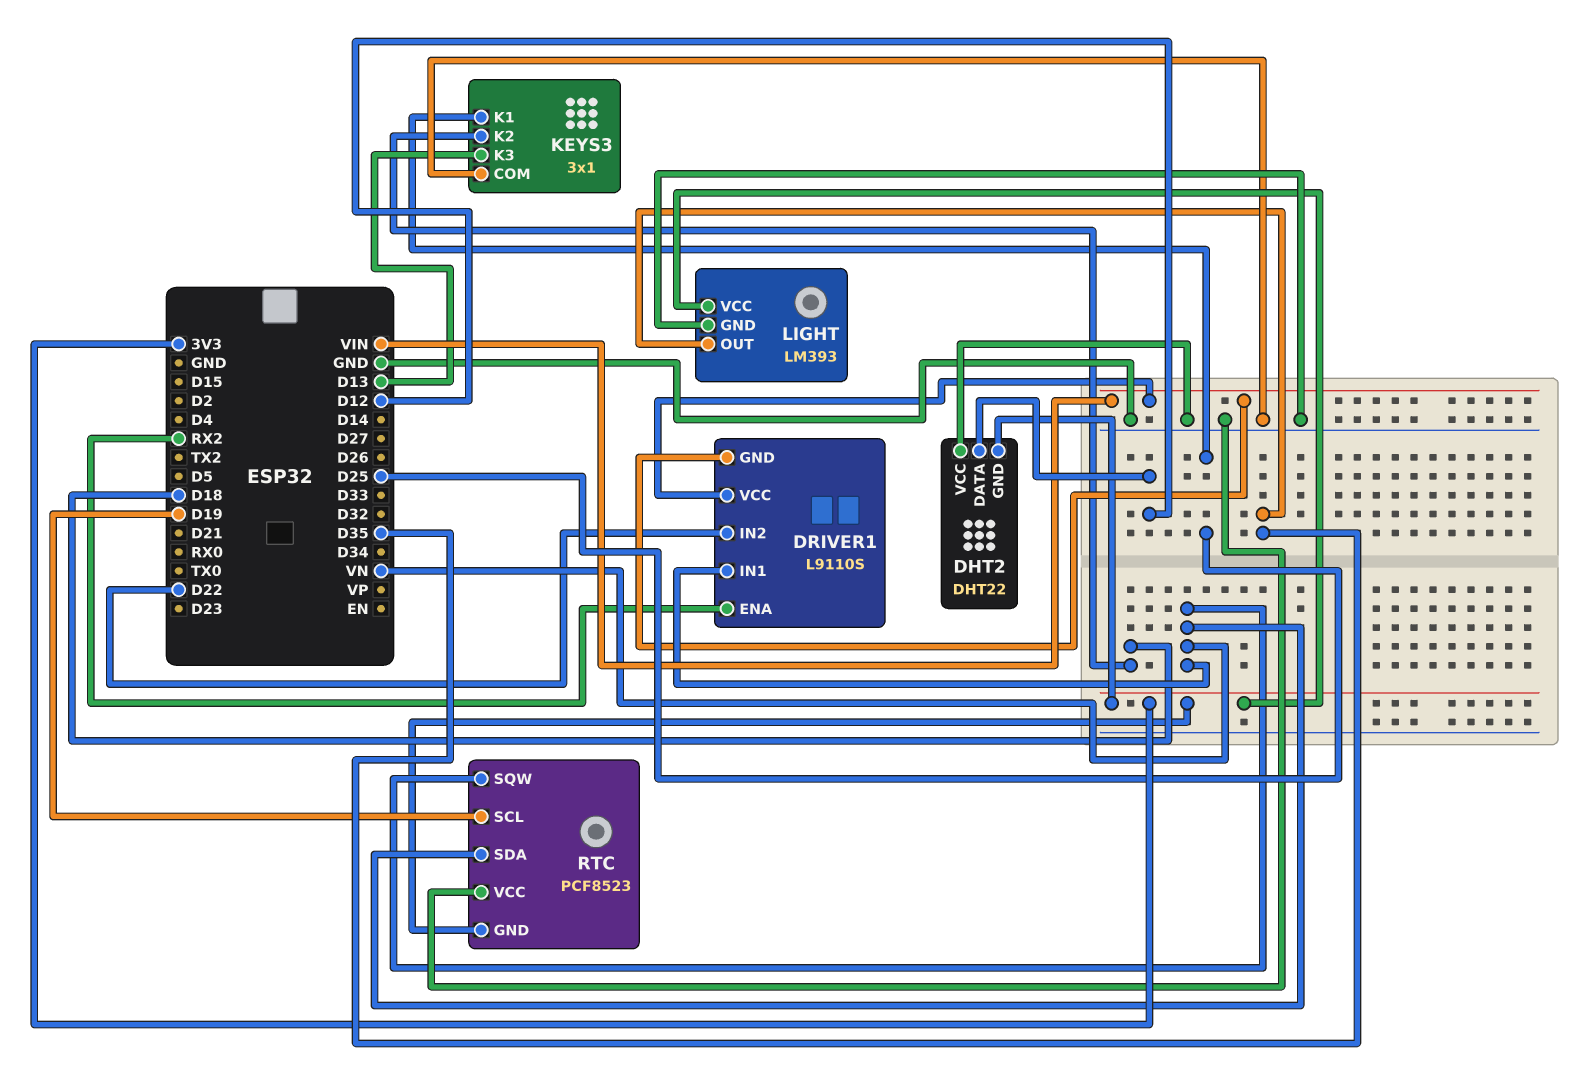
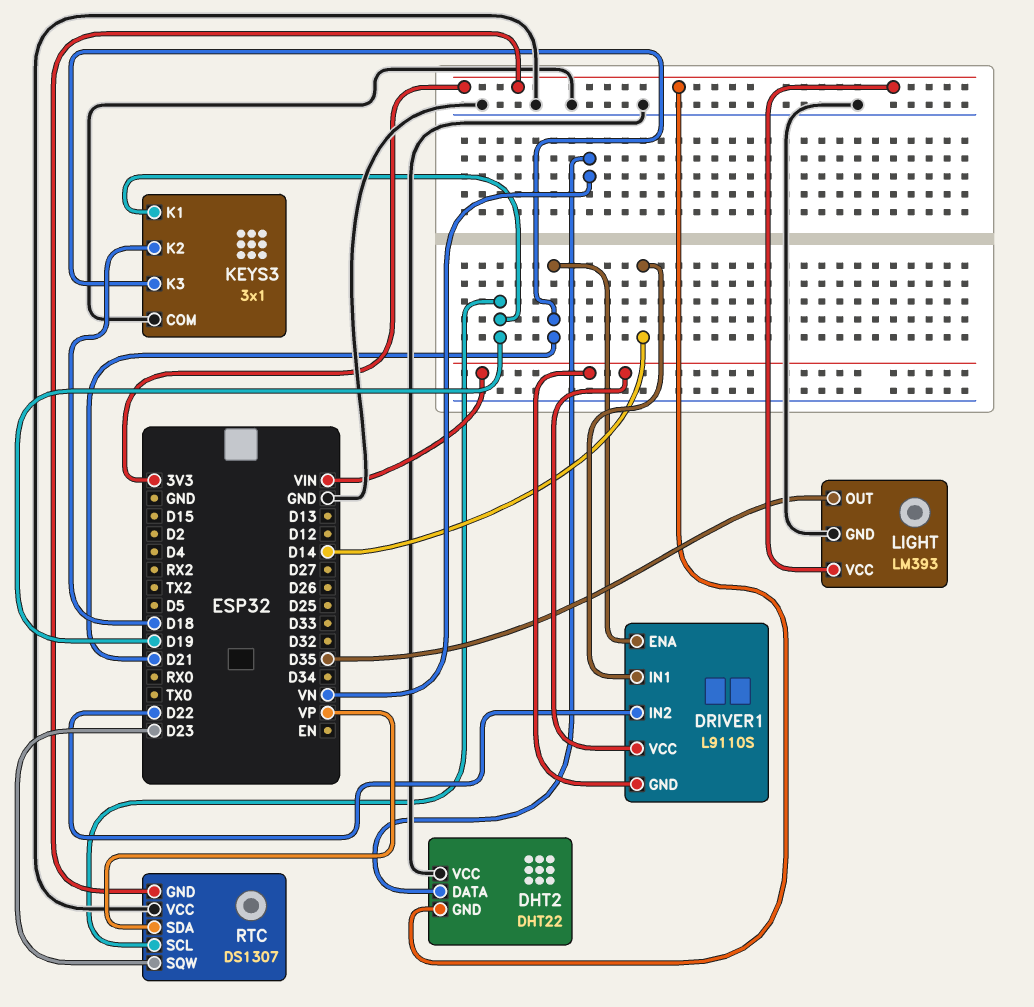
DHT2 pin DATA: D12 -> VN
DRIVER1 pin ENA: RX2 -> D21
DRIVER1 pin IN1: VN -> D14
KEYS3 pin K1: D25 -> D19
KEYS3 pin K3: D13 -> D21
RTC: PCF8523 -> DS1307
RTC pin SDA: VN -> VP
RTC pin SQW: VN -> D23

